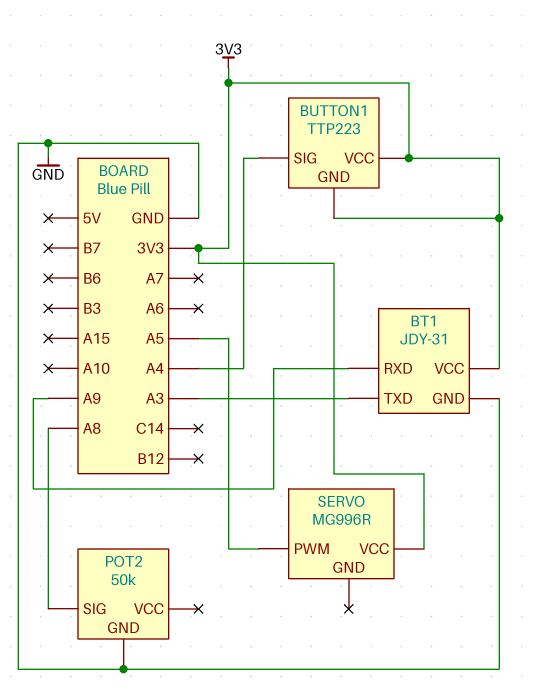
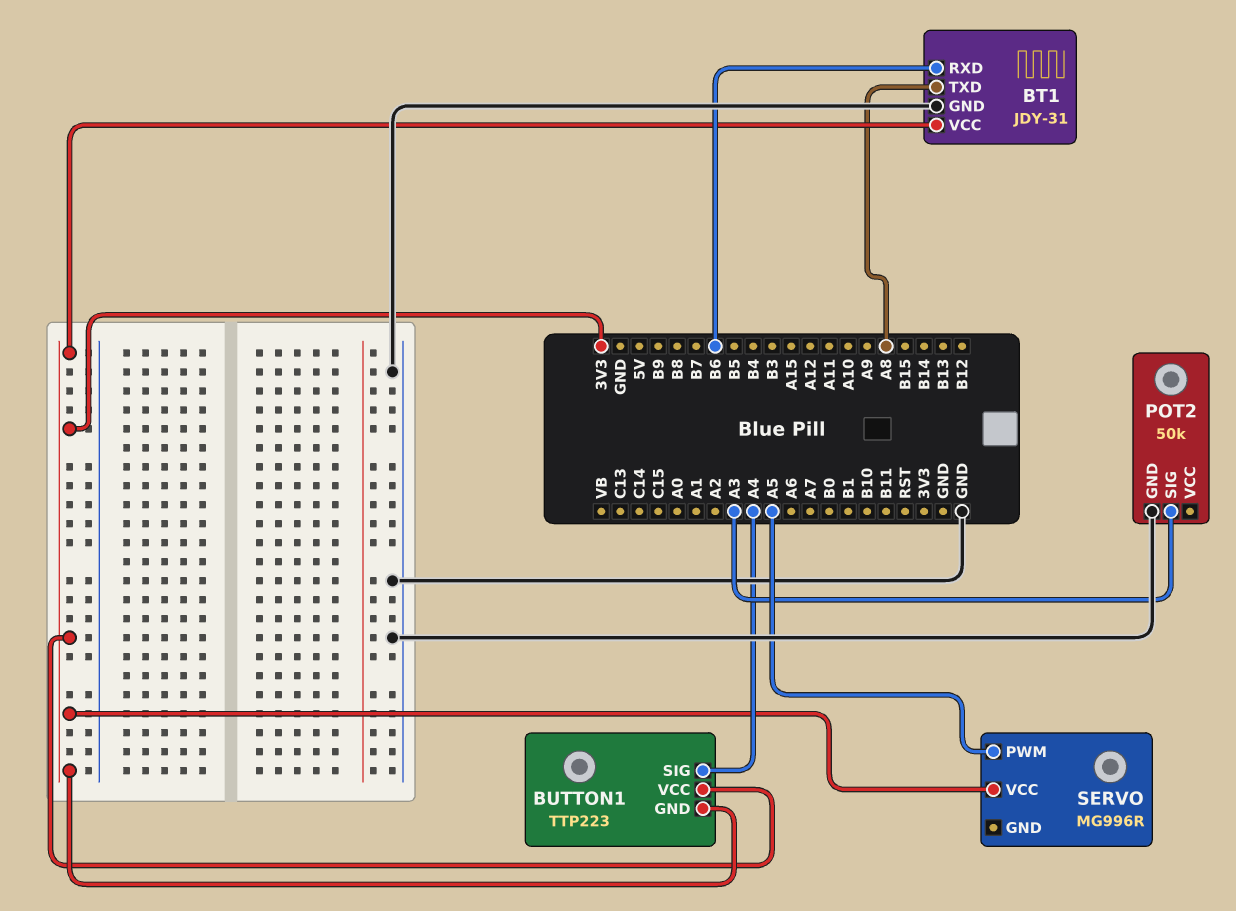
BT1 pin RXD: A9 -> B6
BT1 pin TXD: A3 -> A8
POT2 pin SIG: A8 -> A3

